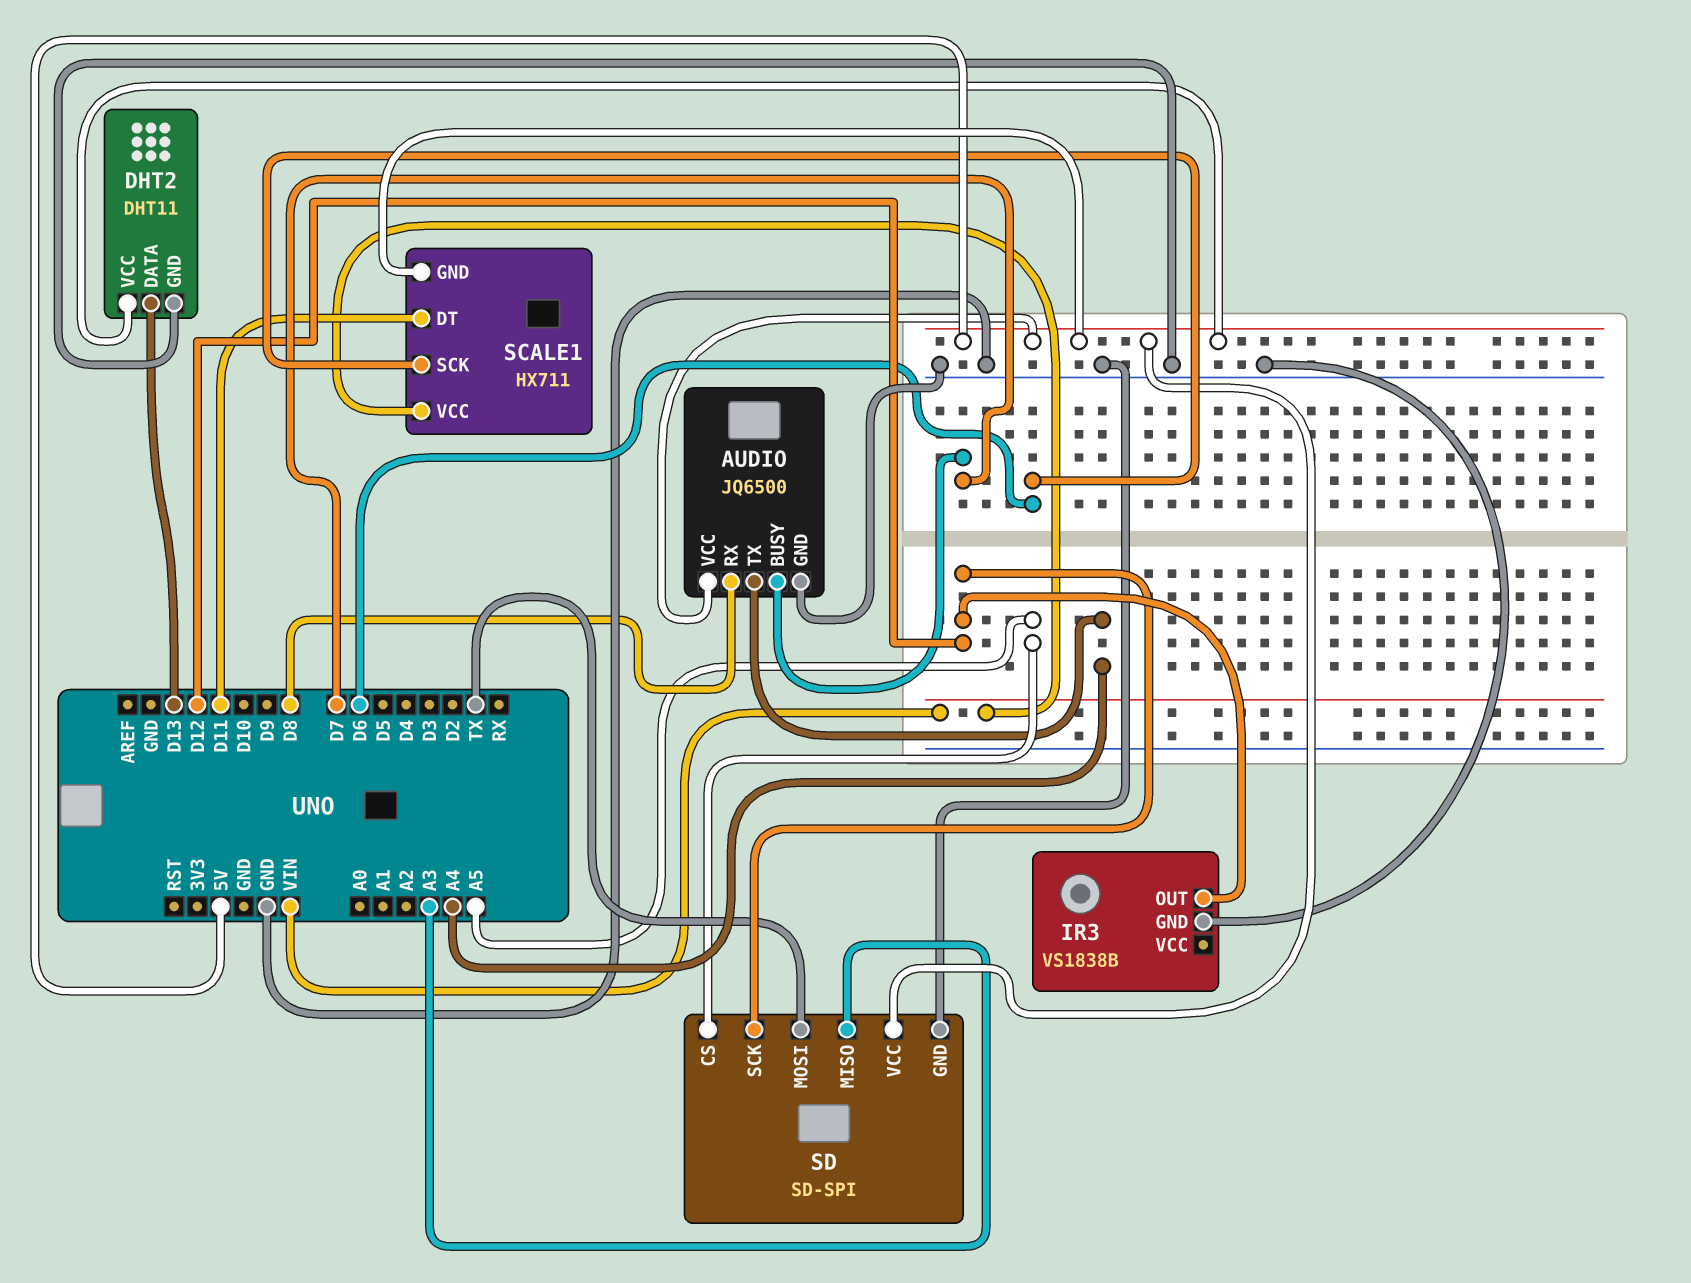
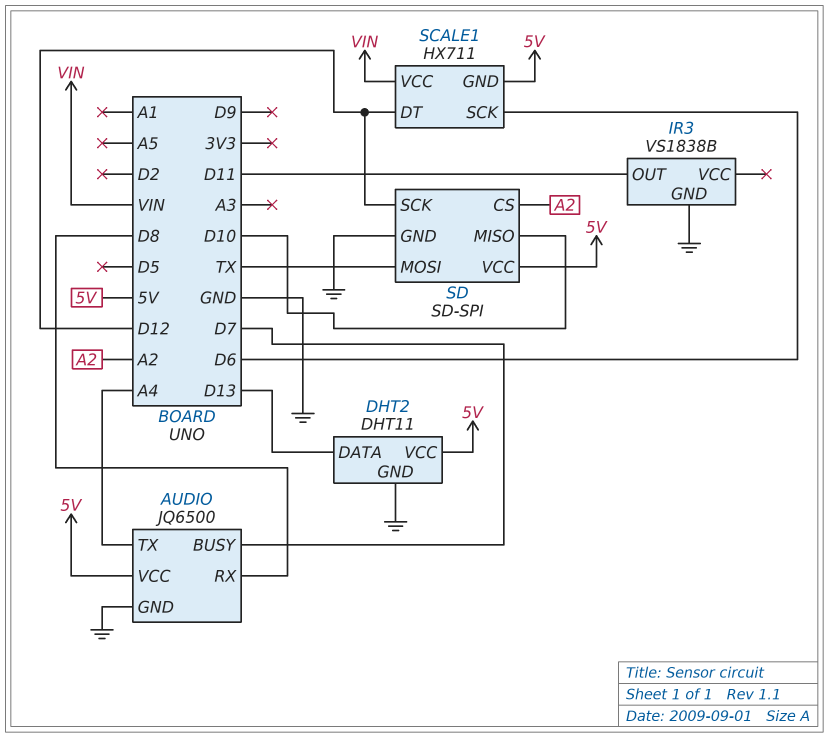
IR3 pin OUT: D12 -> D11
SCALE1 pin DT: D11 -> D12
SD pin CS: A5 -> A2
SD pin MISO: A3 -> D10

